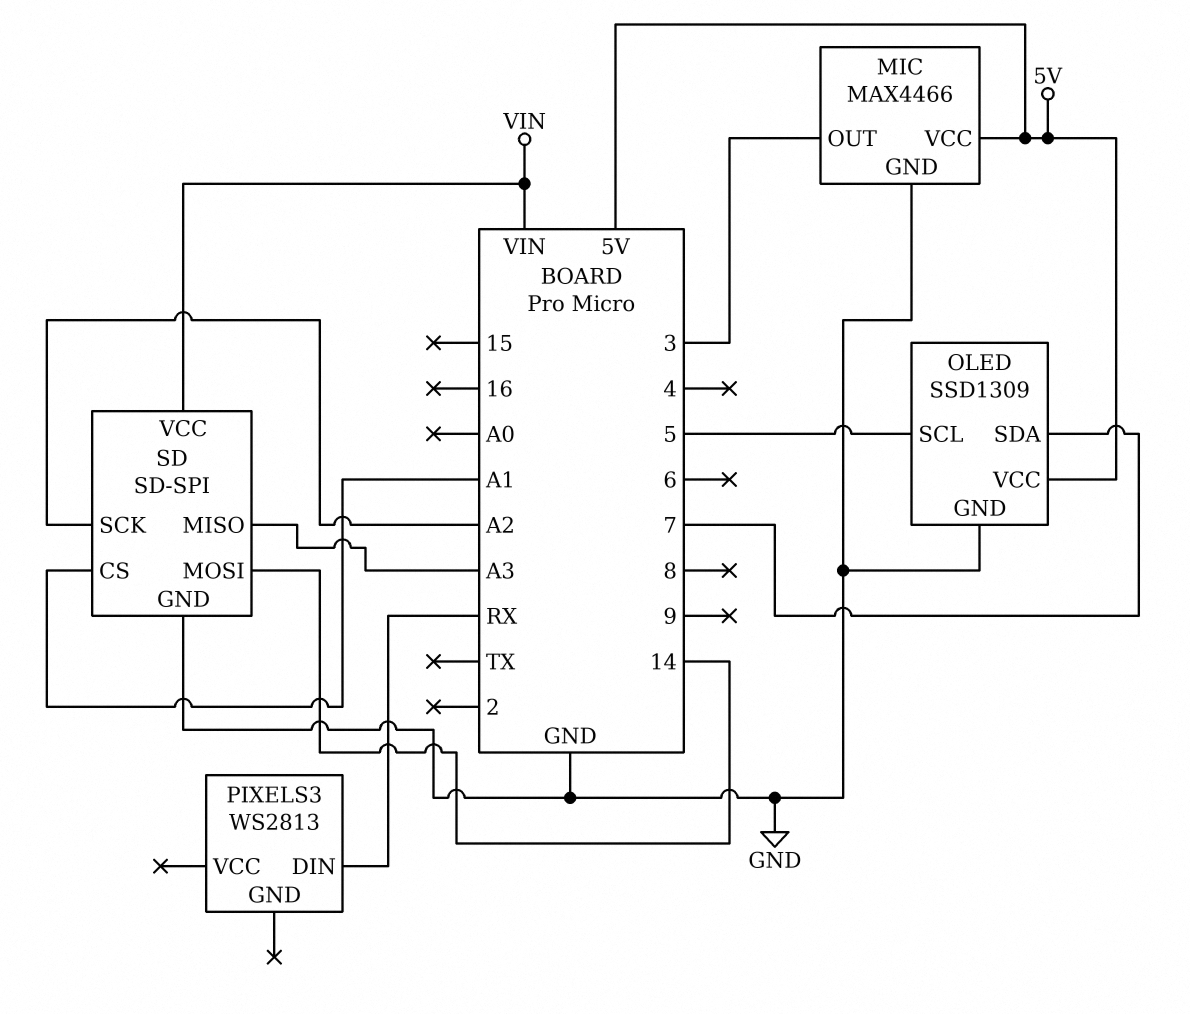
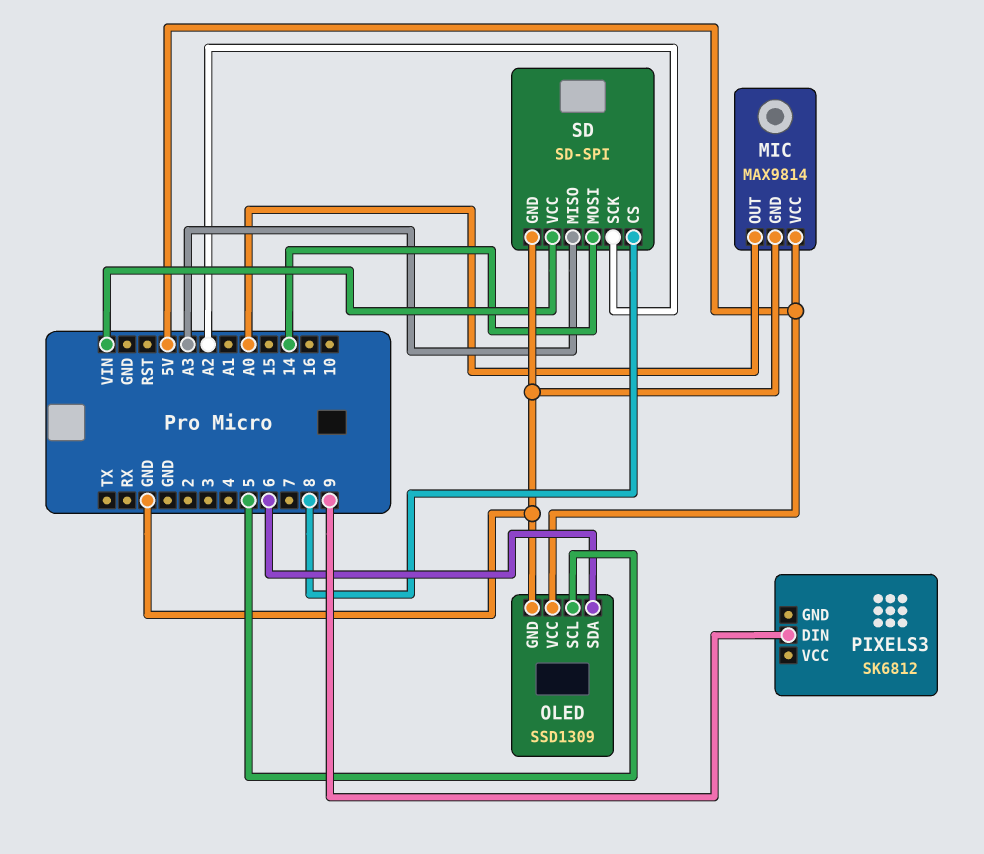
MIC: MAX4466 -> MAX9814
MIC pin OUT: 3 -> A0
OLED pin SDA: 7 -> 6
PIXELS3: WS2813 -> SK6812
PIXELS3 pin DIN: RX -> 9
SD pin CS: A1 -> 8

